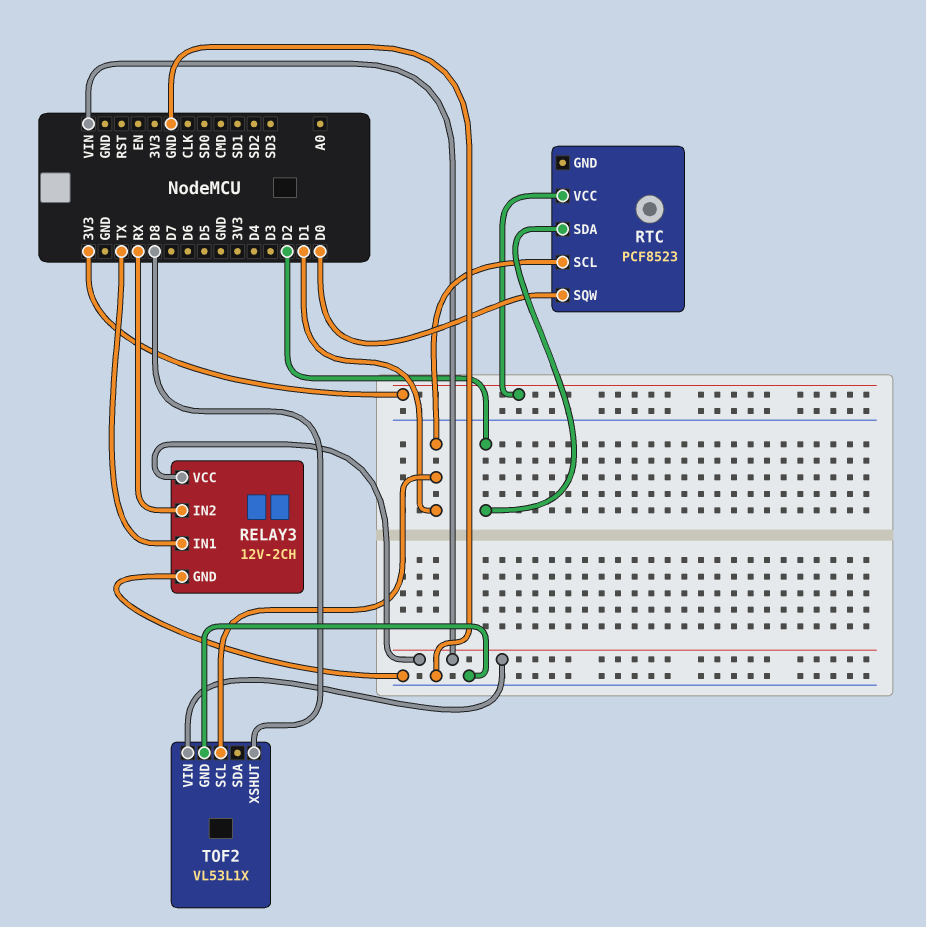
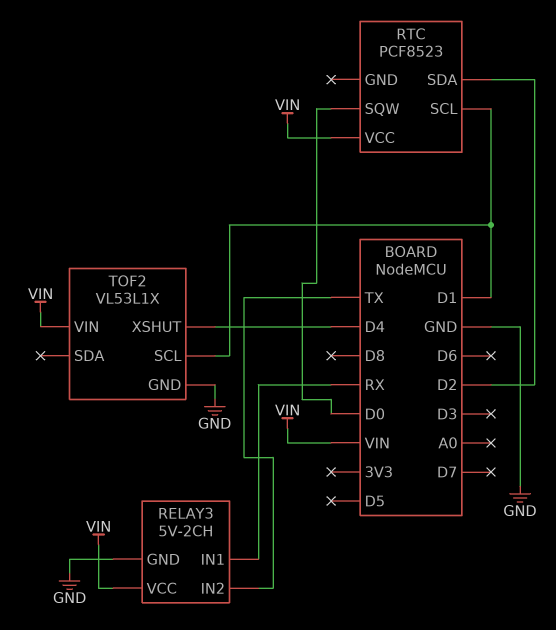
RELAY3: 12V-2CH -> 5V-2CH
RELAY3 pin IN1: TX -> RX
RELAY3 pin IN2: RX -> TX
RTC pin VCC: 3V3 -> VIN
TOF2 pin XSHUT: D8 -> D4

